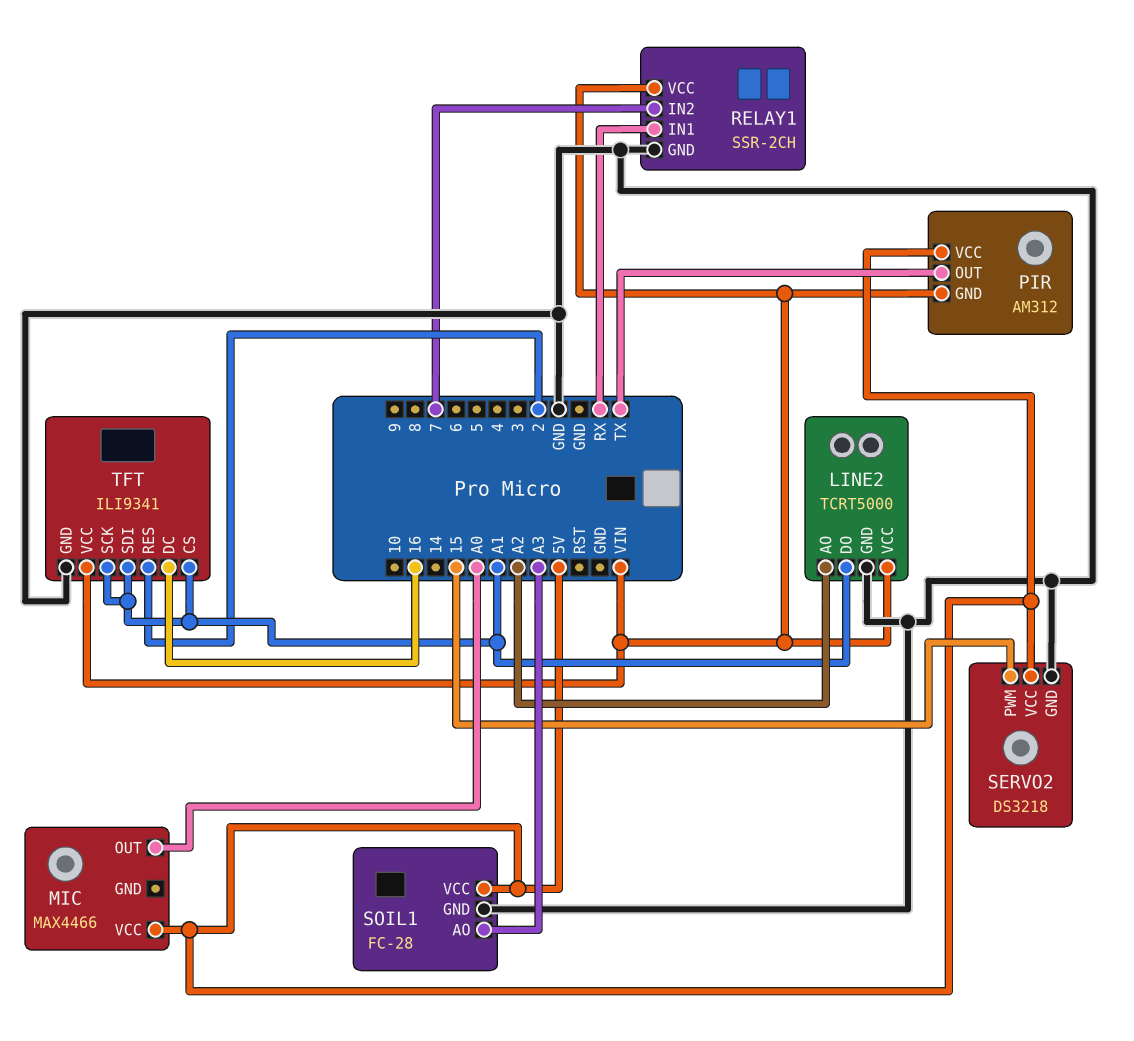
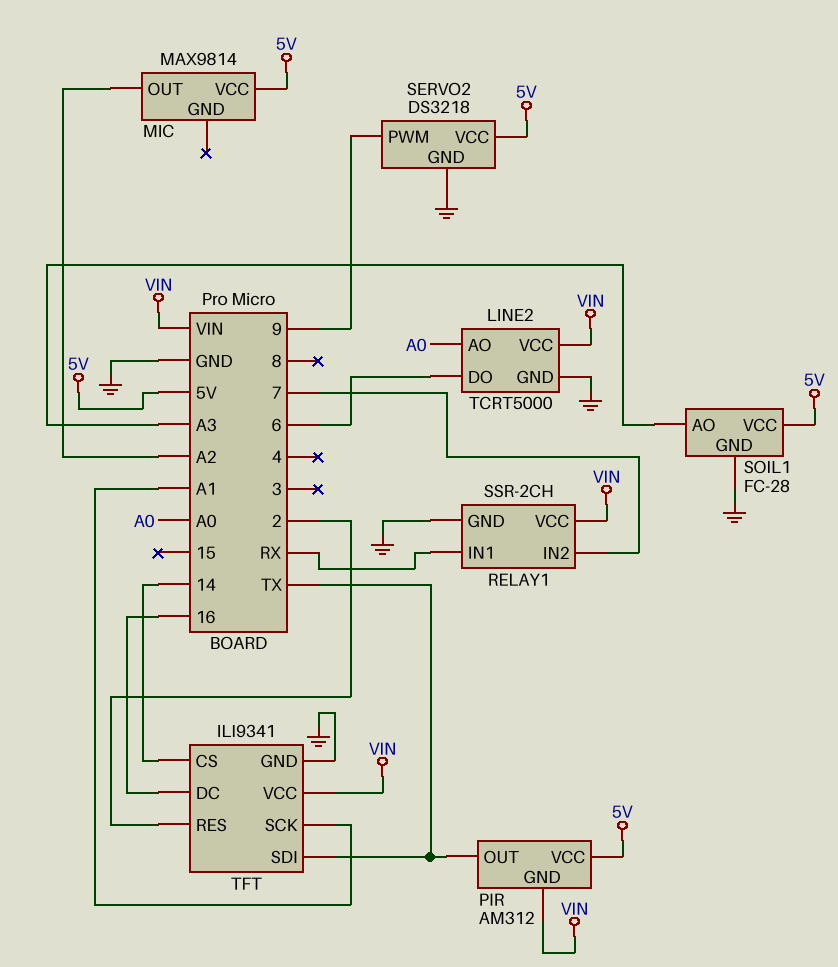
LINE2 pin AO: A2 -> A0
LINE2 pin DO: A1 -> 6
MIC: MAX4466 -> MAX9814
MIC pin OUT: A0 -> A2
SERVO2 pin PWM: 15 -> 9
TFT pin CS: A1 -> 14
TFT pin SDI: A1 -> TX

